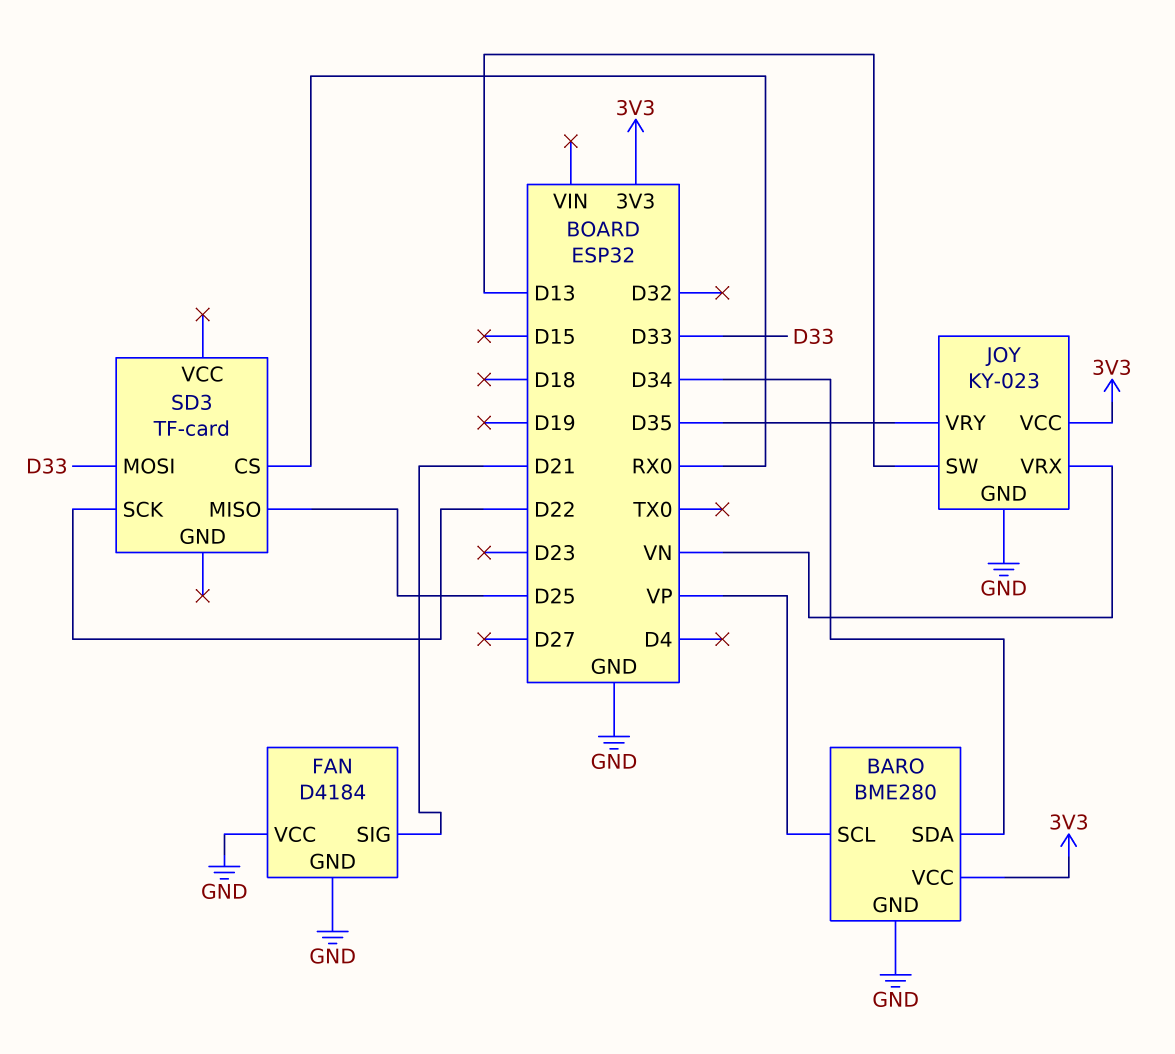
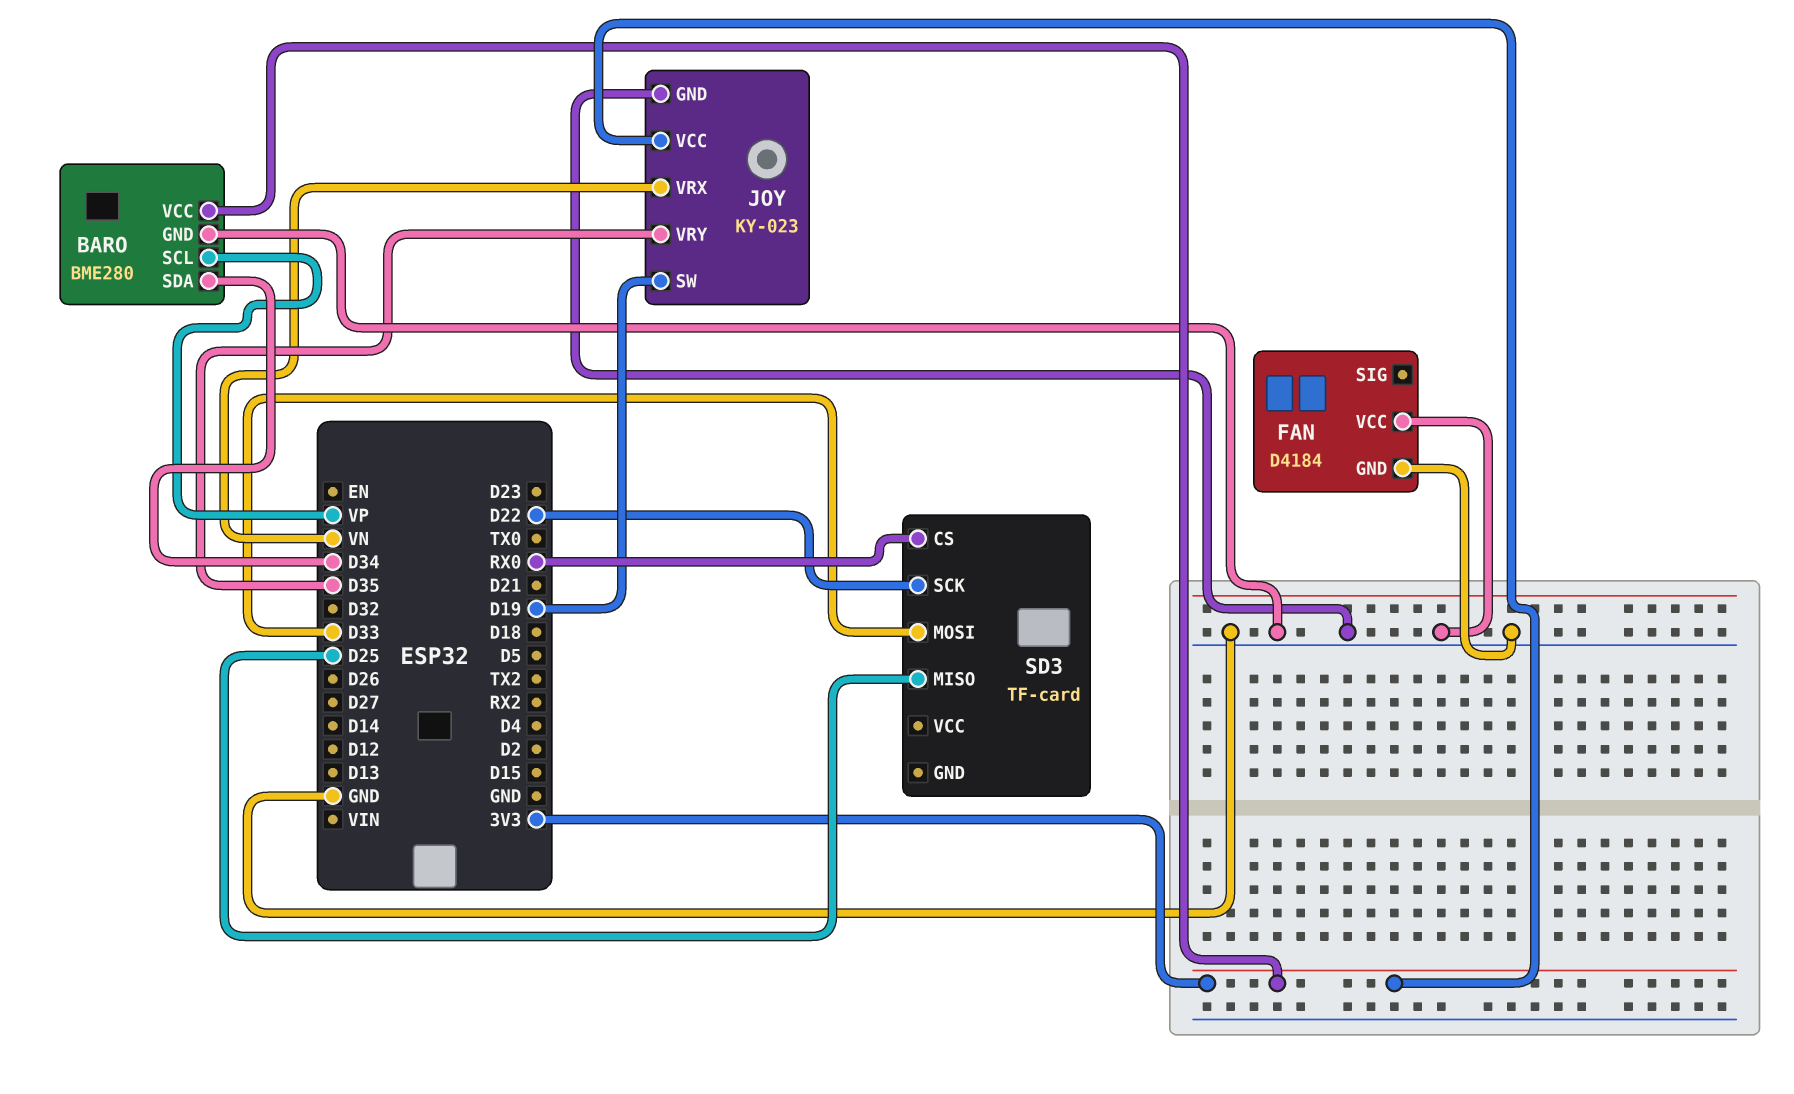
FAN pin SIG: D21 -> none
JOY pin SW: D13 -> D19

